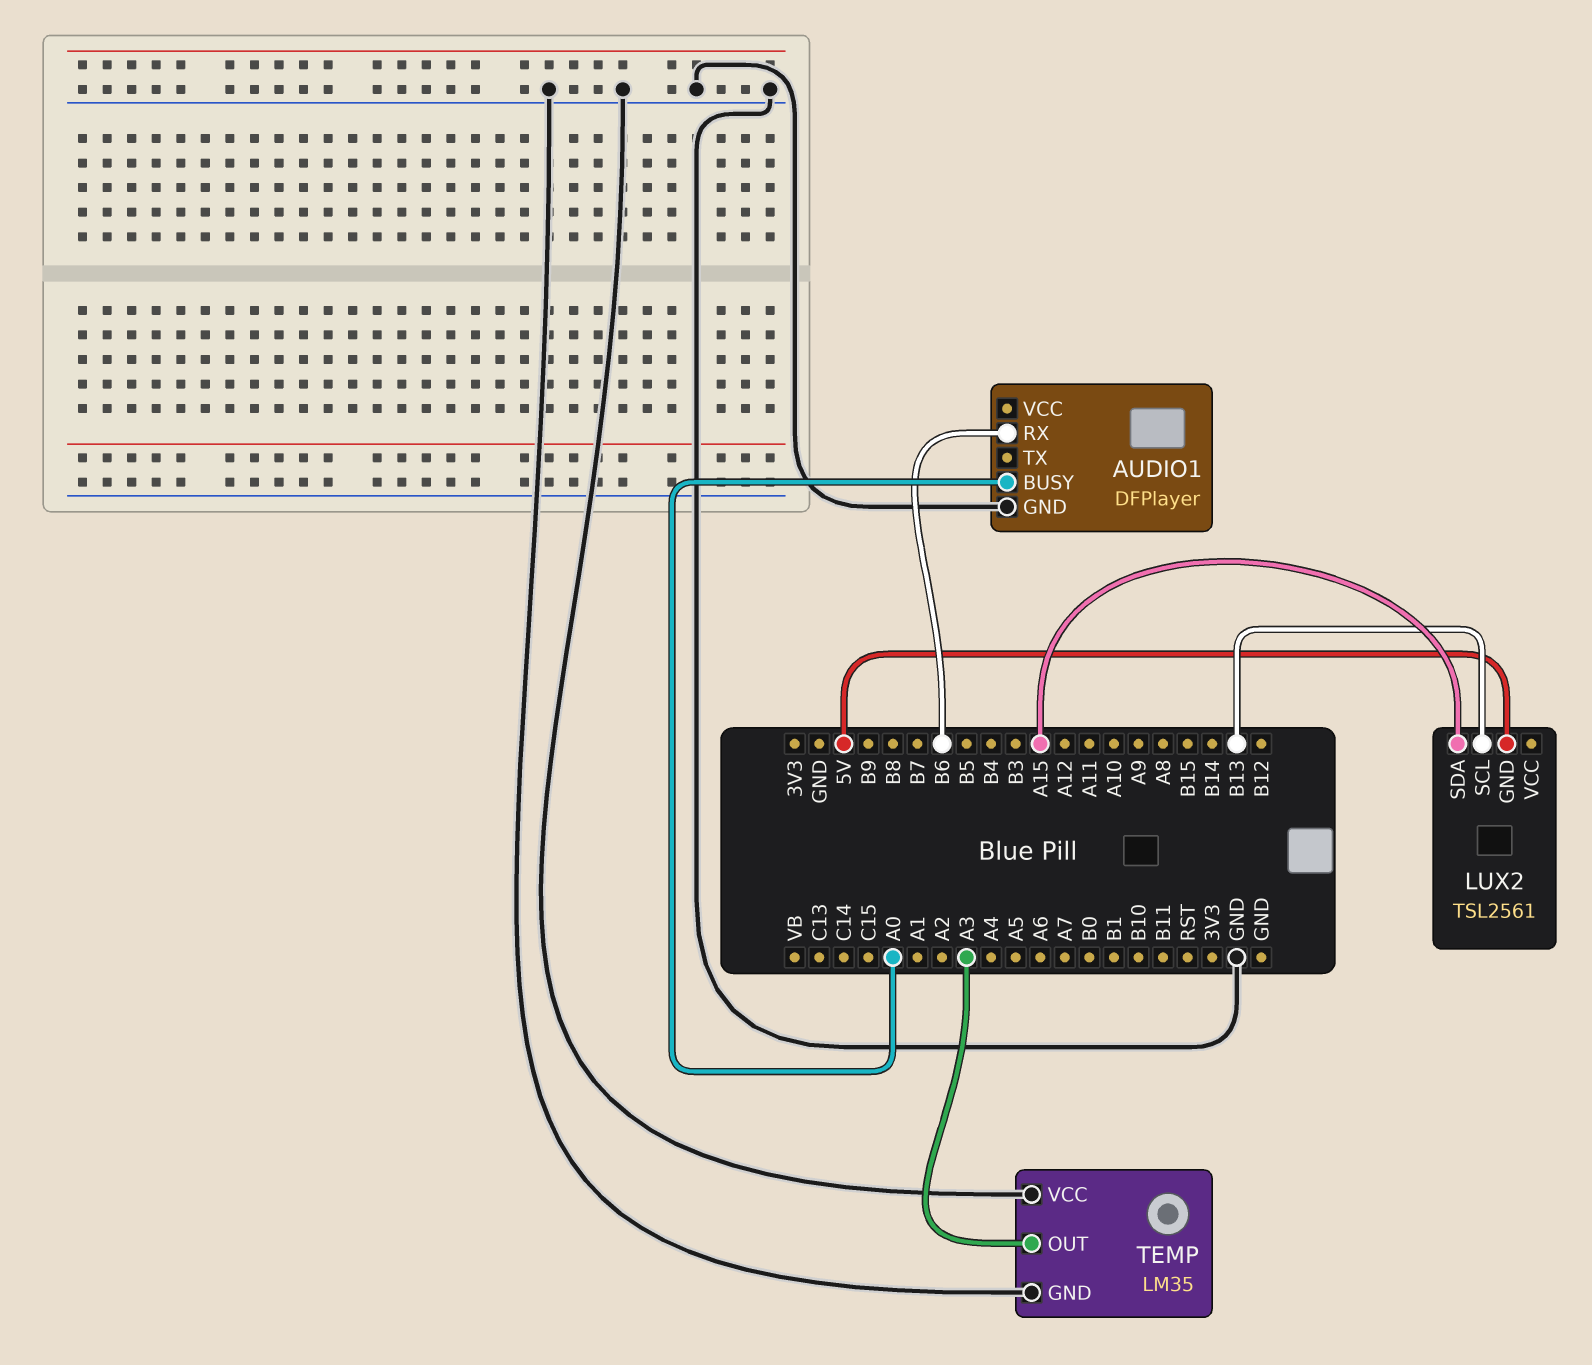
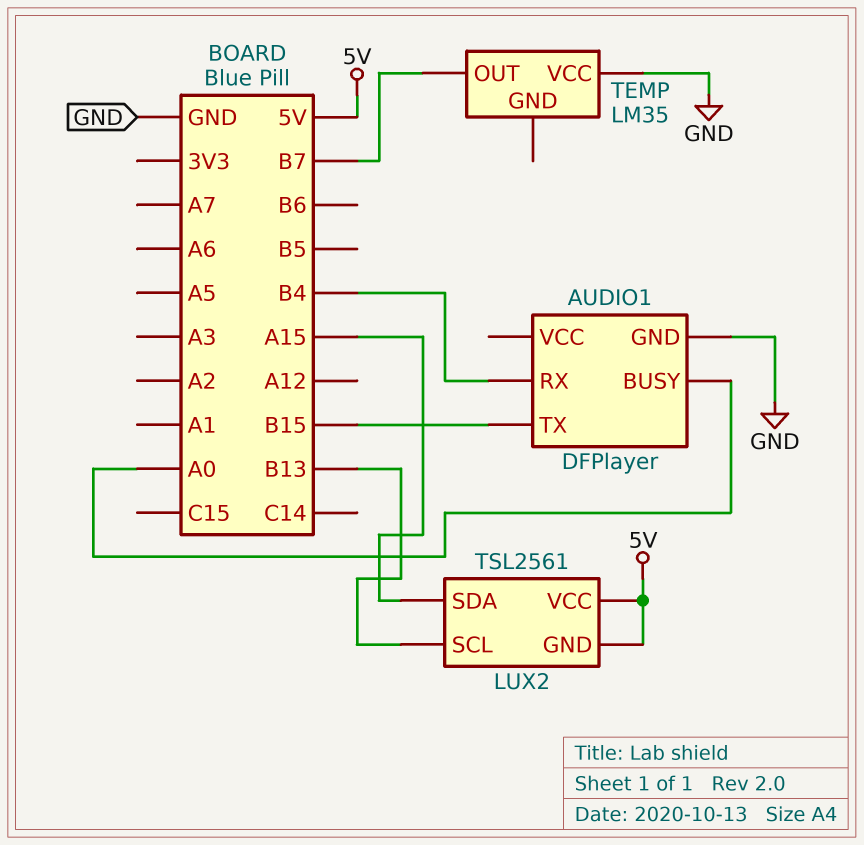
AUDIO1 pin RX: B6 -> B4
AUDIO1 pin TX: none -> B15
LUX2 pin VCC: none -> 5V
TEMP pin GND: GND -> none
TEMP pin OUT: A3 -> B7

